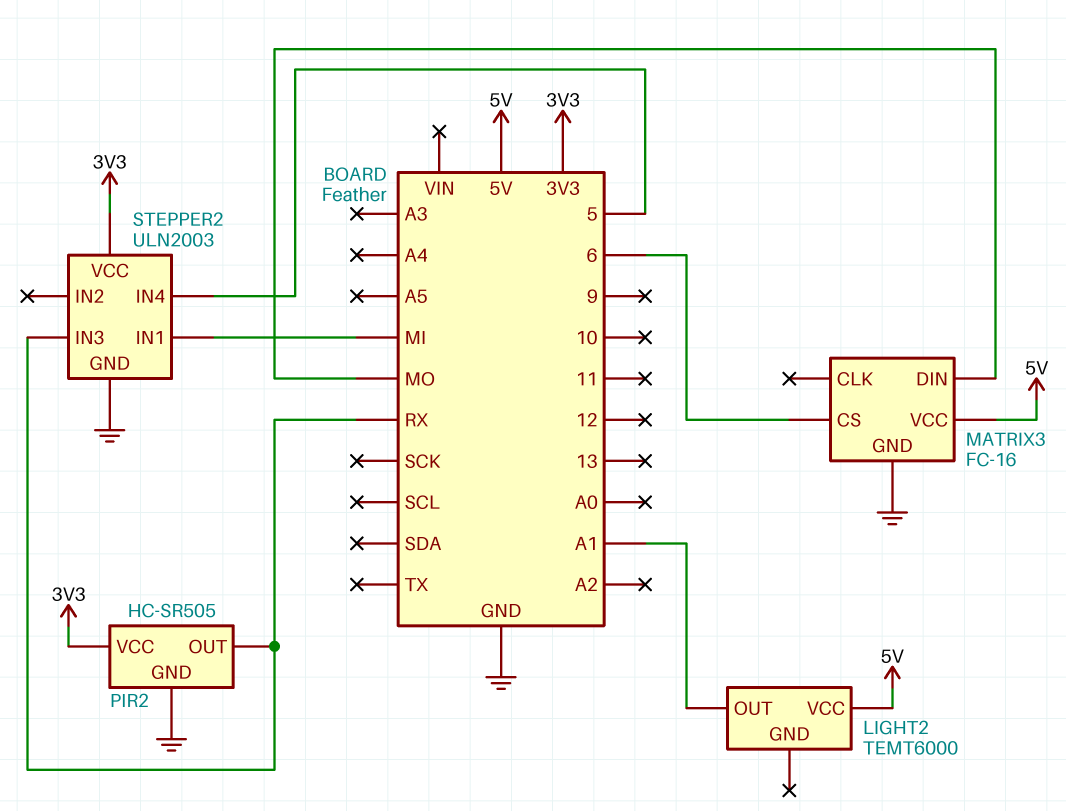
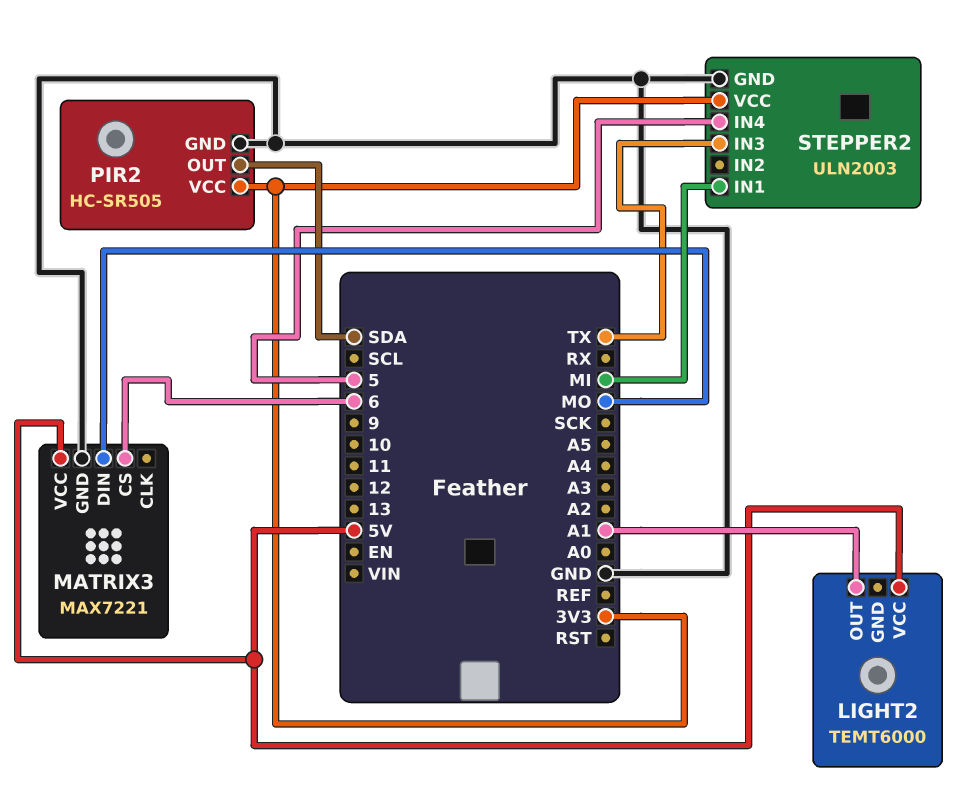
MATRIX3: FC-16 -> MAX7221
PIR2 pin OUT: RX -> SDA
STEPPER2 pin IN3: RX -> TX

